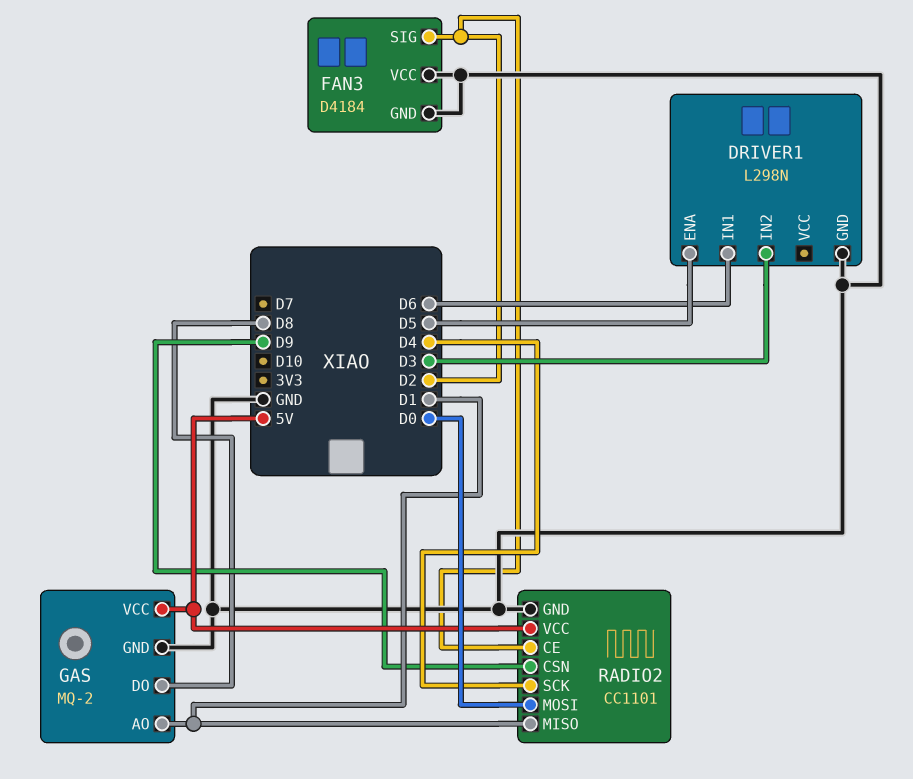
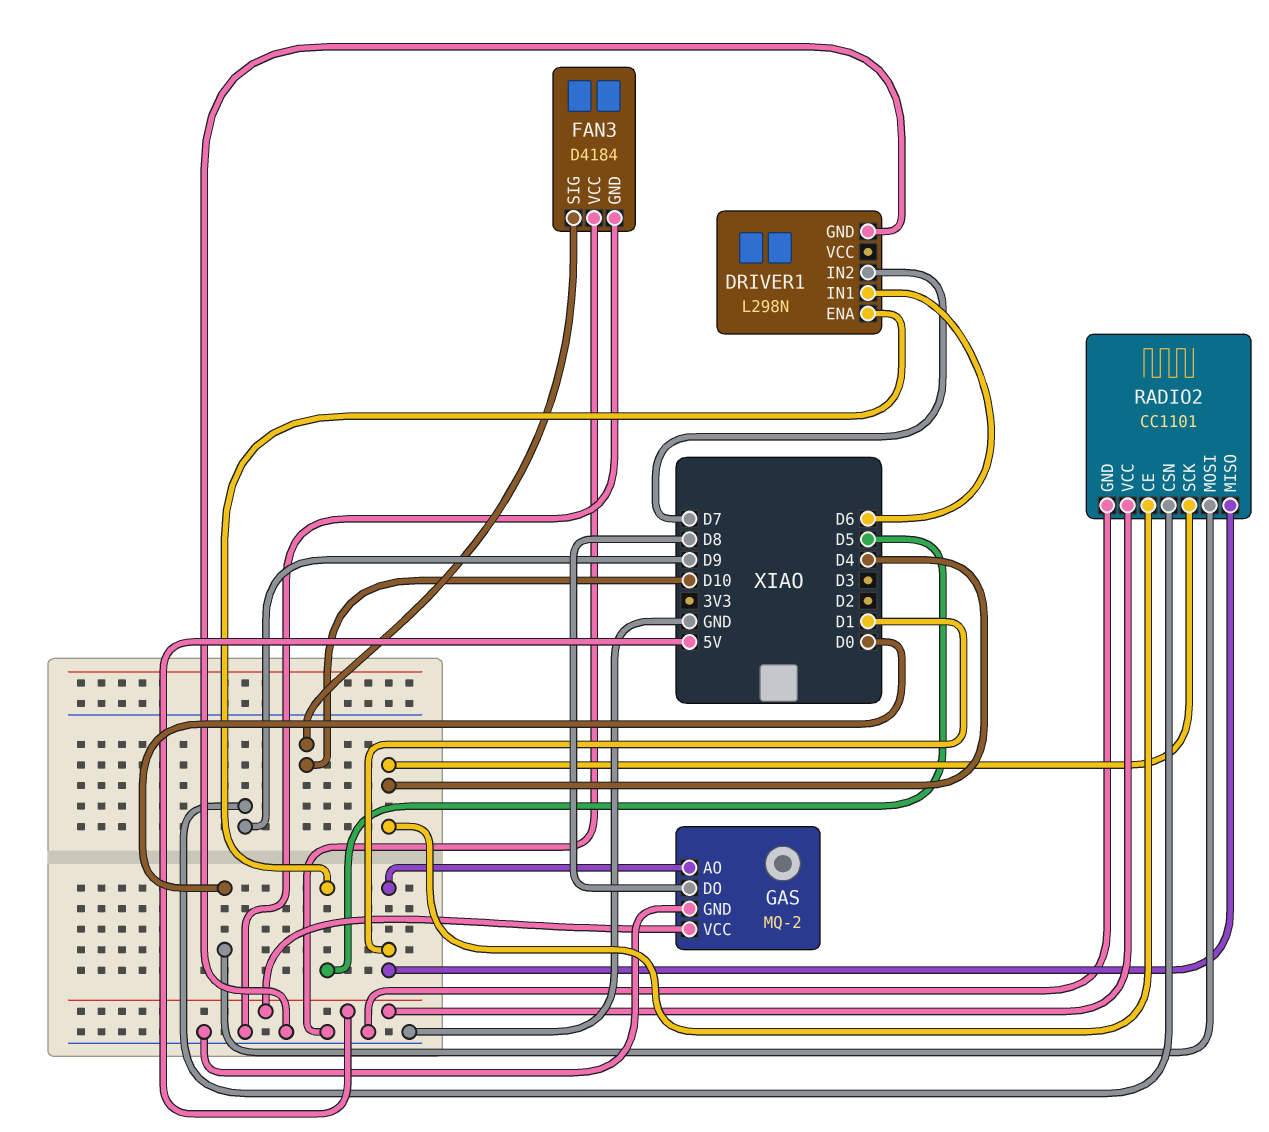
DRIVER1 pin IN2: D3 -> D7
FAN3 pin SIG: D2 -> D10
RADIO2 pin CE: D2 -> D4

